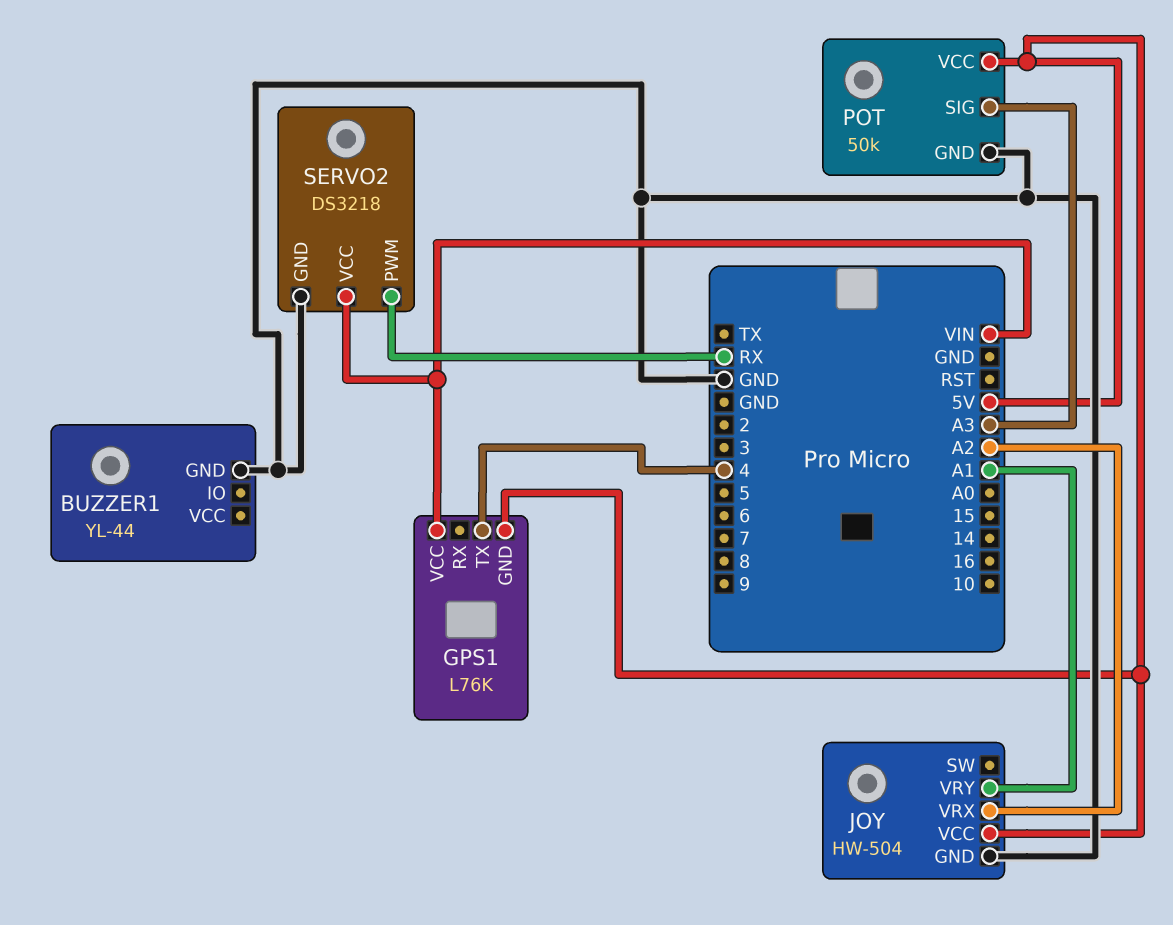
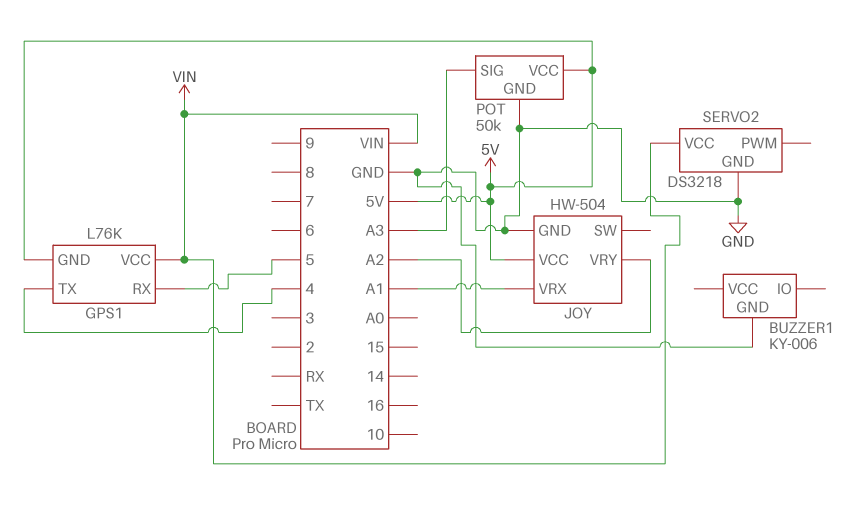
BUZZER1: YL-44 -> KY-006
GPS1 pin RX: none -> 5
JOY pin VRX: A2 -> A1
JOY pin VRY: A1 -> A2
SERVO2 pin PWM: RX -> none

